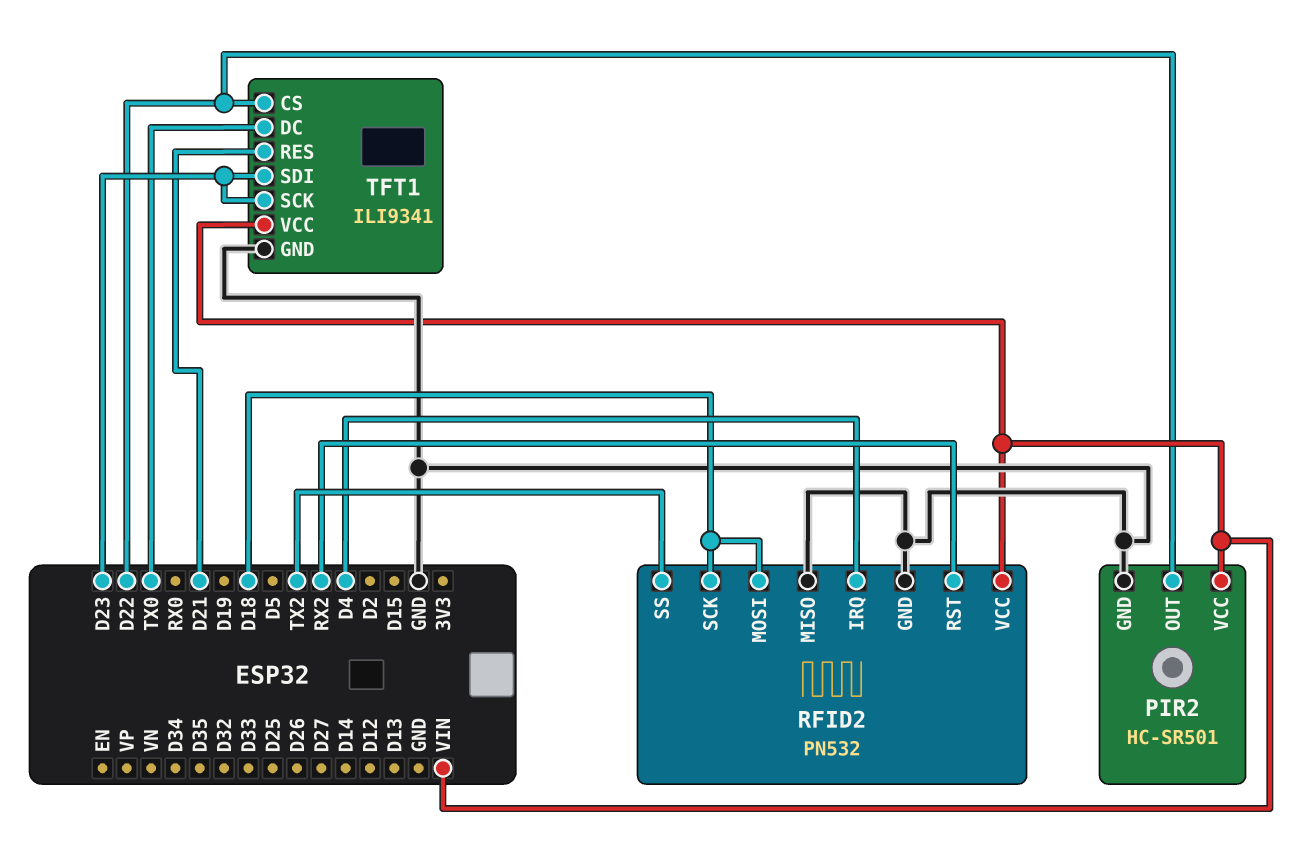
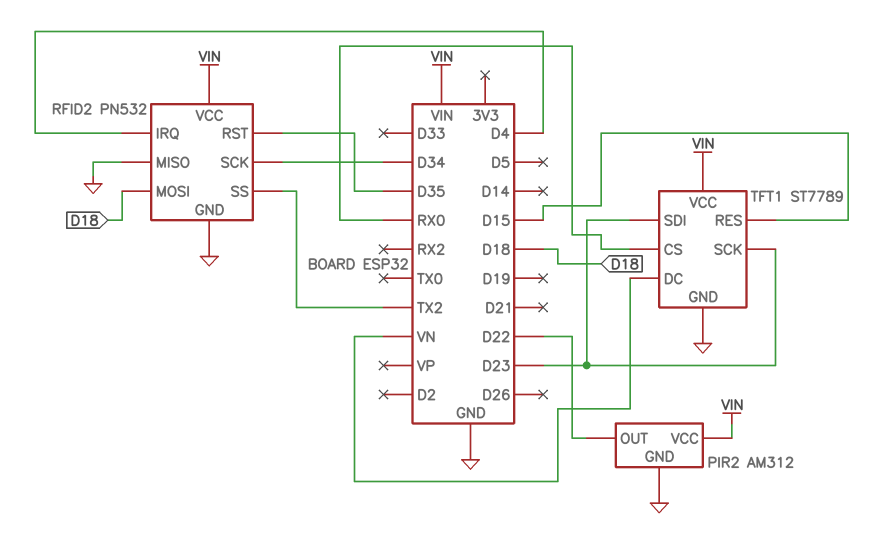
PIR2: HC-SR501 -> AM312
RFID2 pin RST: RX2 -> D35
RFID2 pin SCK: D18 -> D34
TFT1: ILI9341 -> ST7789
TFT1 pin CS: D22 -> RX0
TFT1 pin DC: TX0 -> VN
TFT1 pin RES: D21 -> D15

